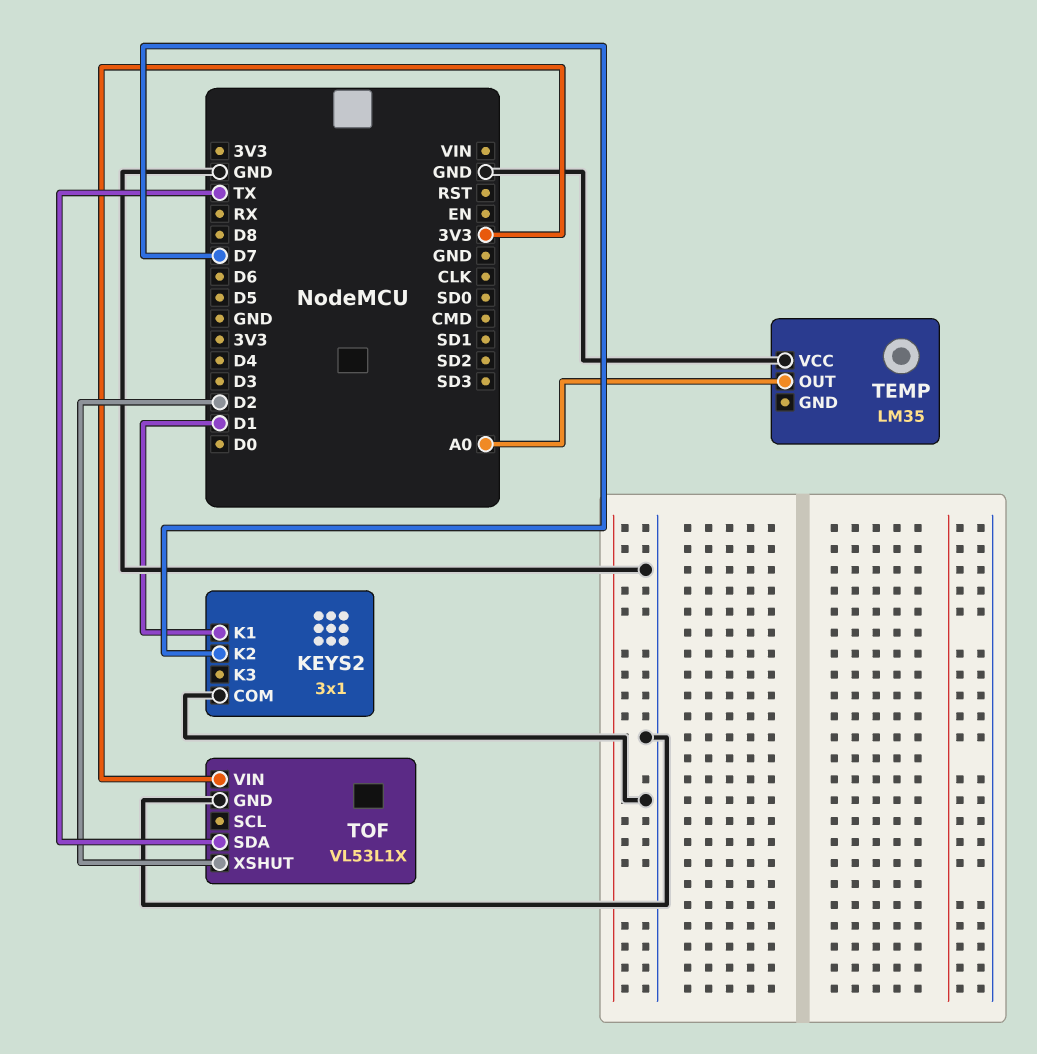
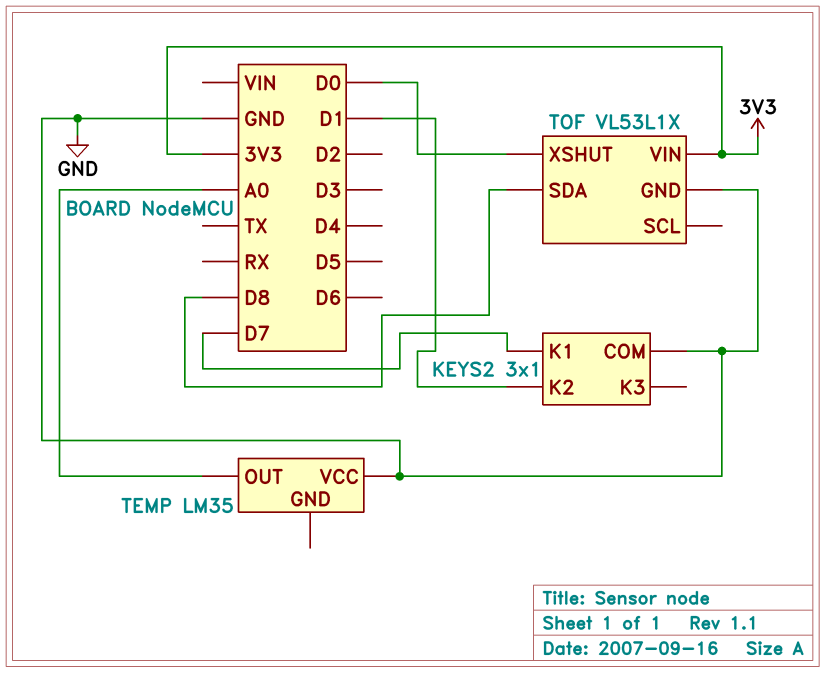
KEYS2 pin K1: D1 -> D7
KEYS2 pin K2: D7 -> D1
TOF pin SDA: TX -> D8
TOF pin XSHUT: D2 -> D0

